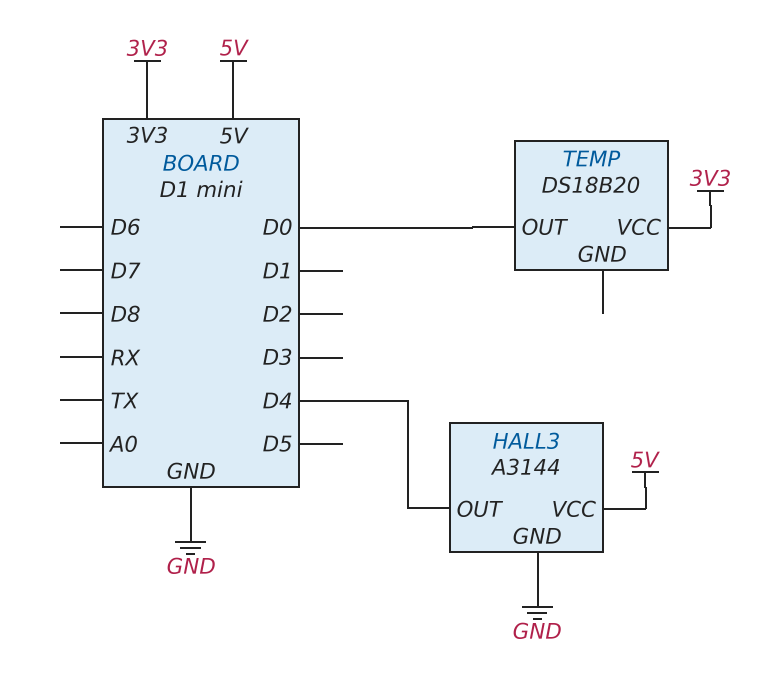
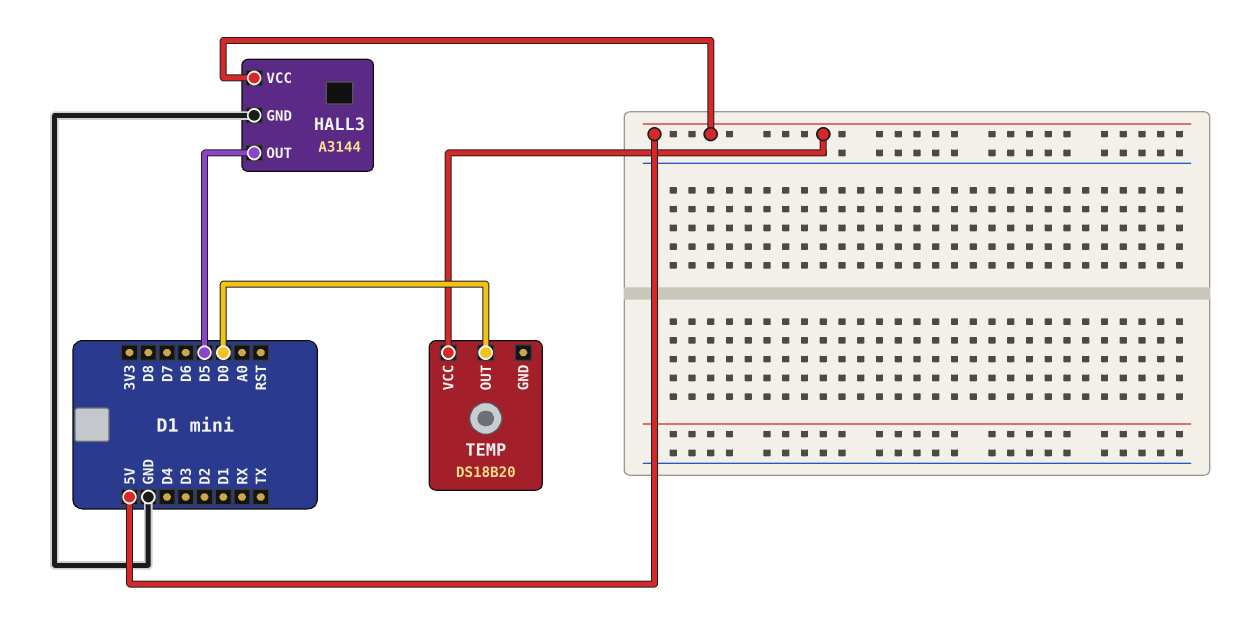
HALL3 pin OUT: D4 -> D5
TEMP pin VCC: 3V3 -> 5V

